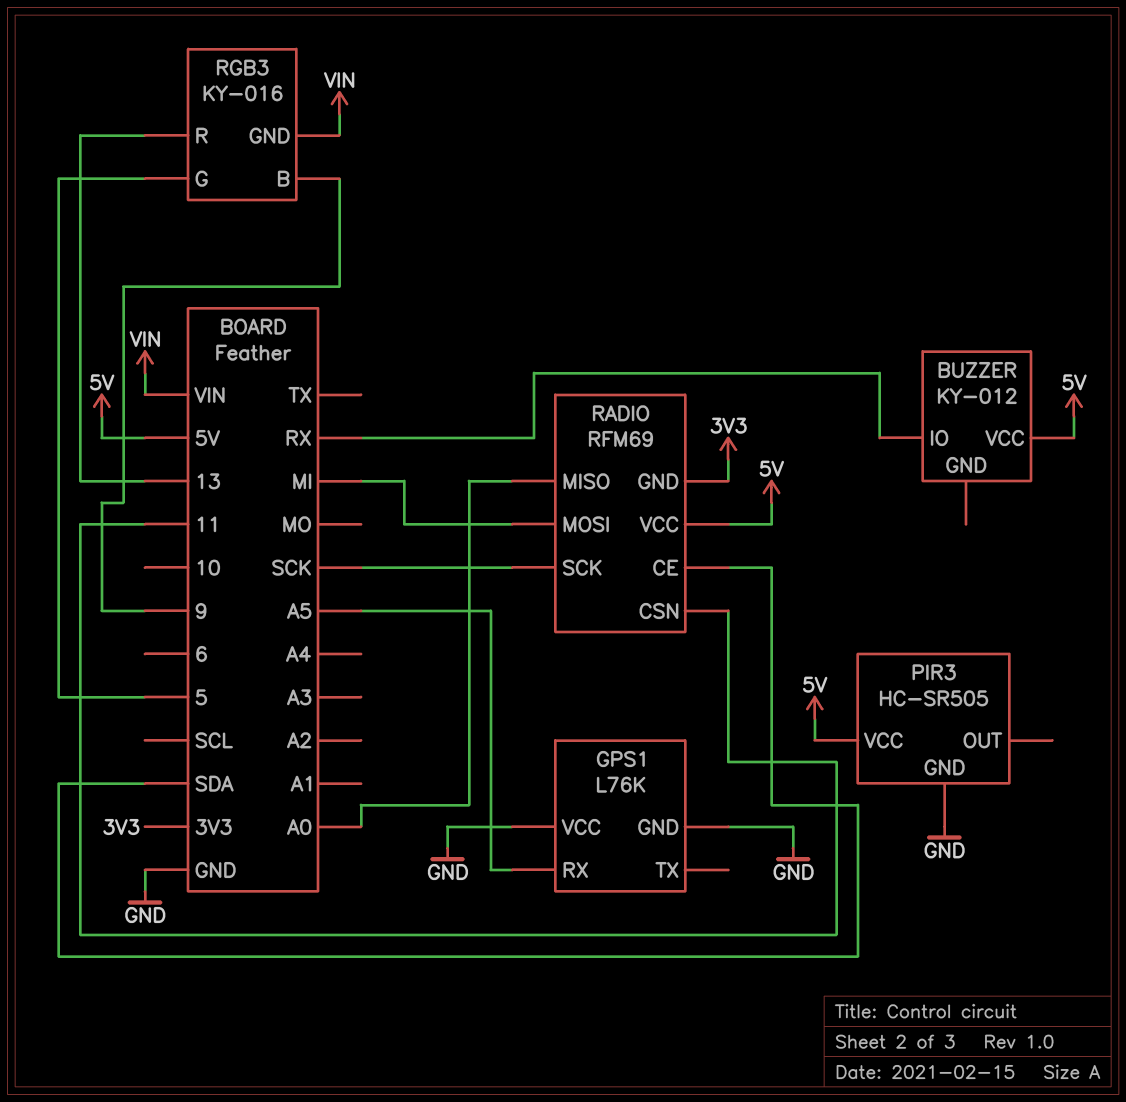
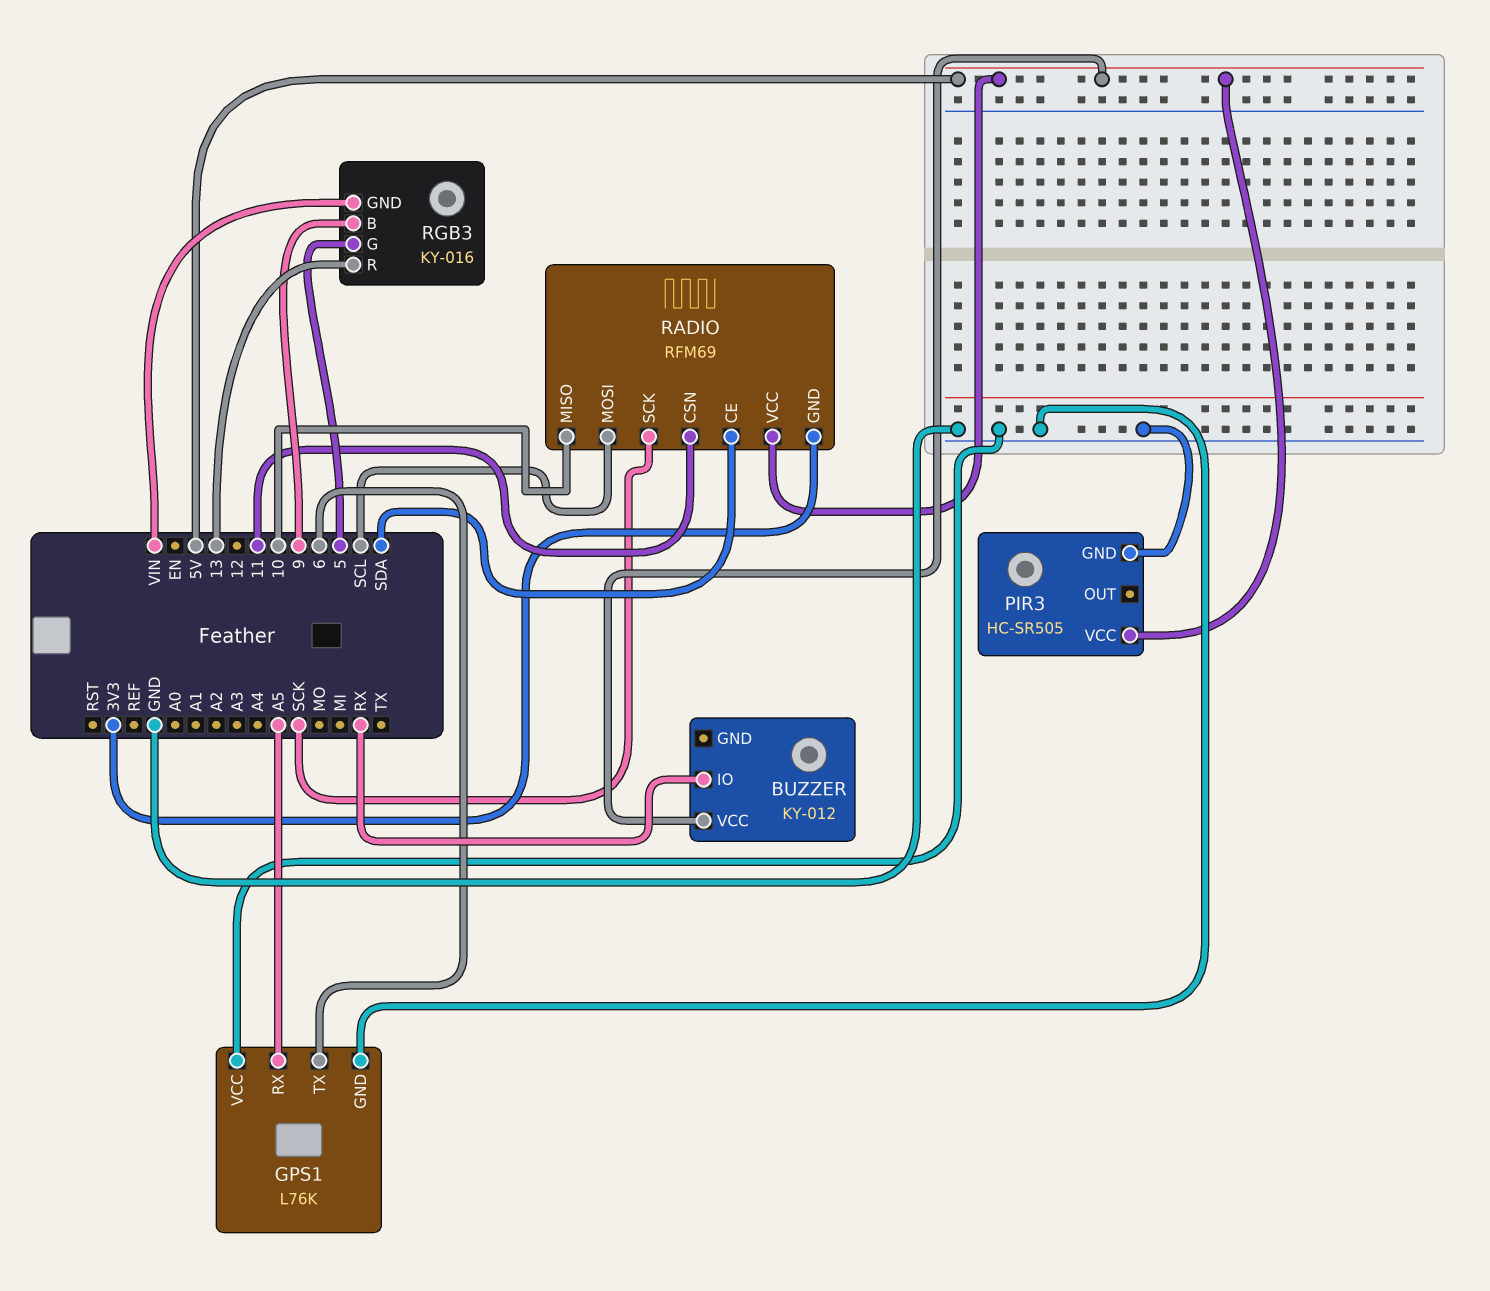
GPS1 pin TX: none -> 6
RADIO pin MISO: A0 -> 10
RADIO pin MOSI: MI -> SCL

